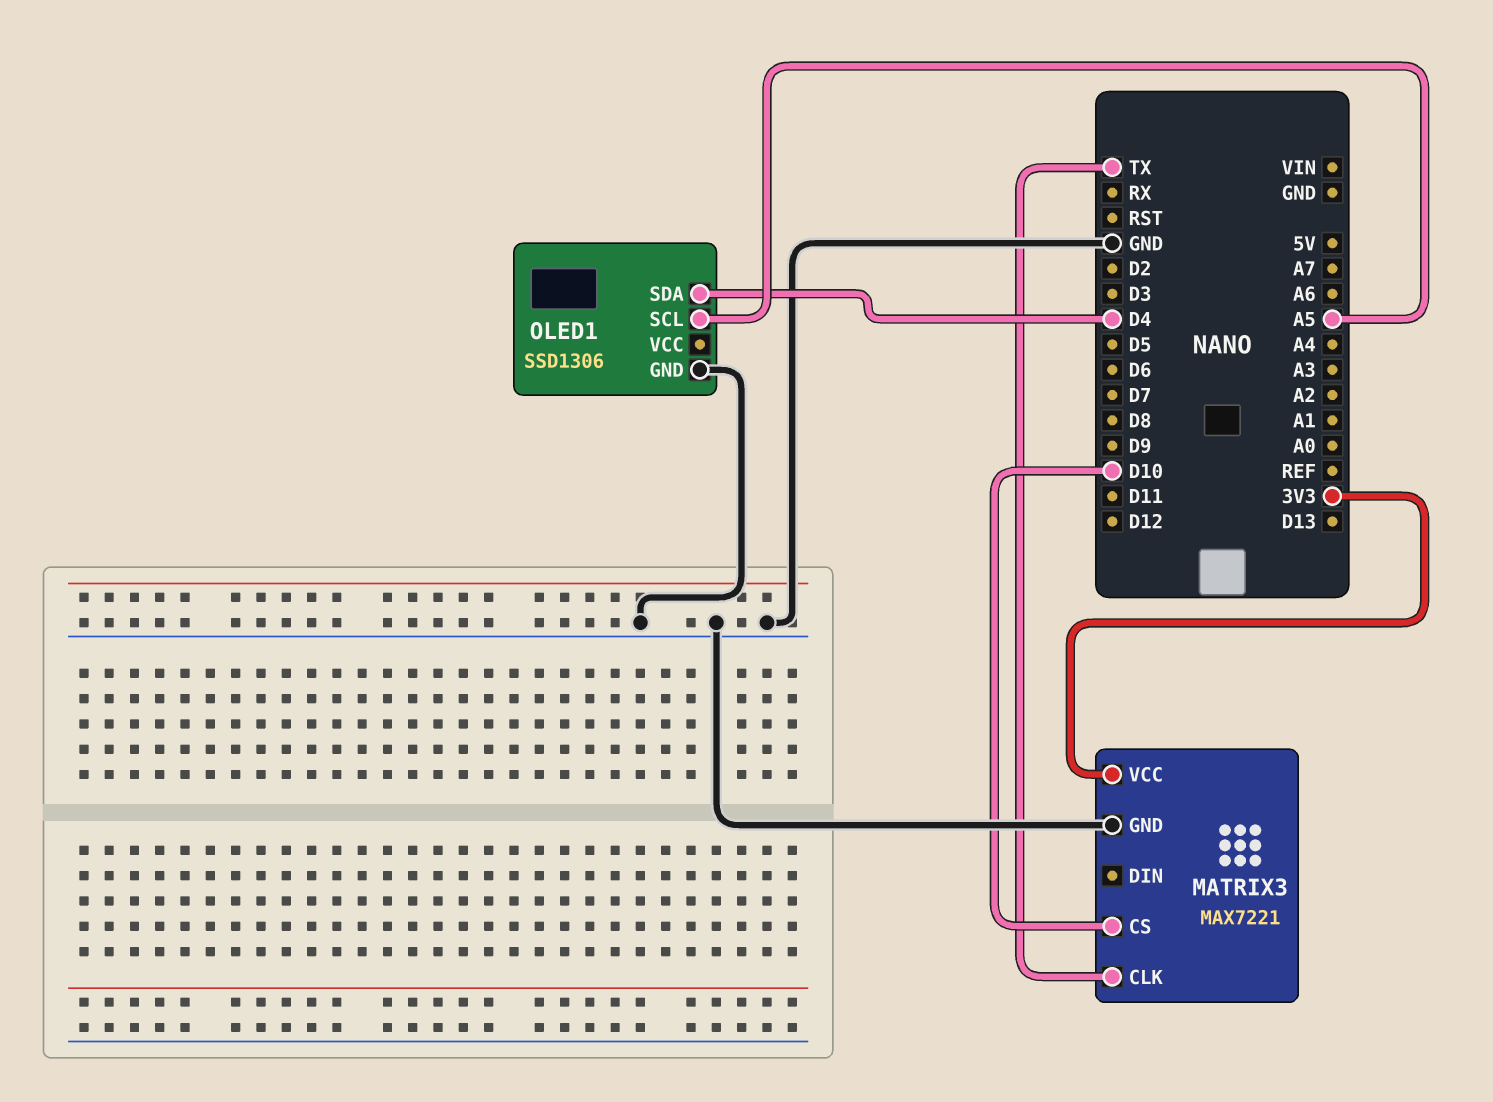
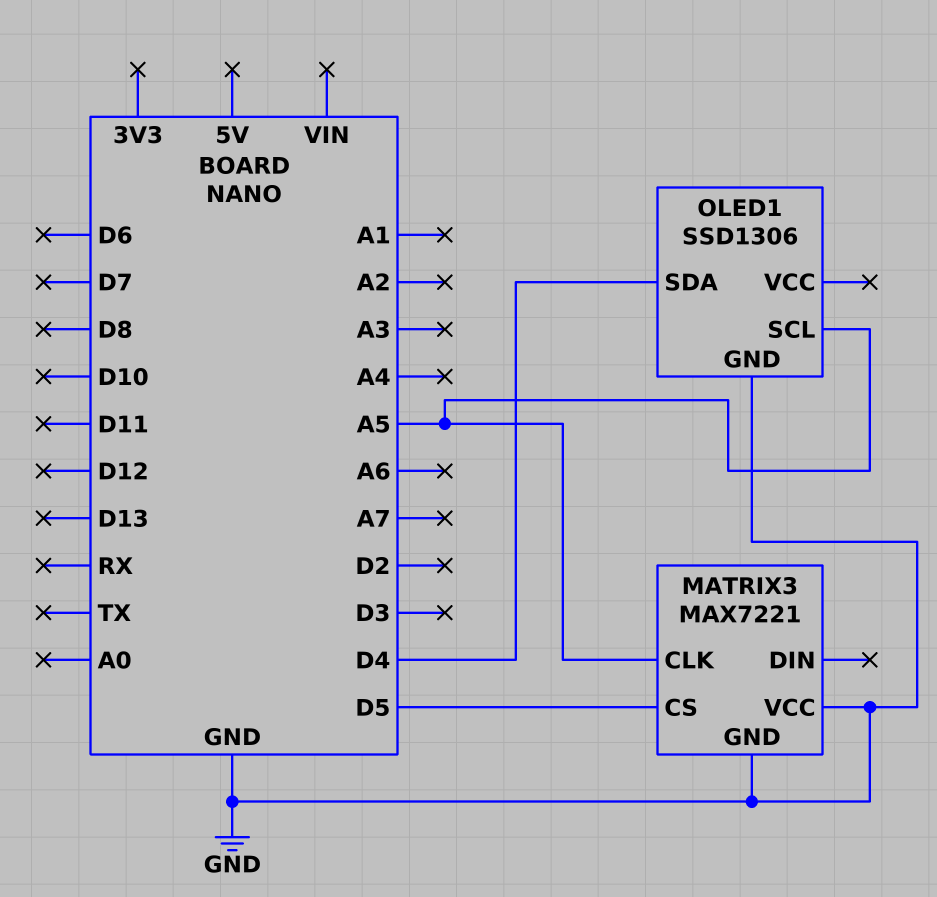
MATRIX3 pin CLK: TX -> A5
MATRIX3 pin CS: D10 -> D5
MATRIX3 pin VCC: 3V3 -> GND

